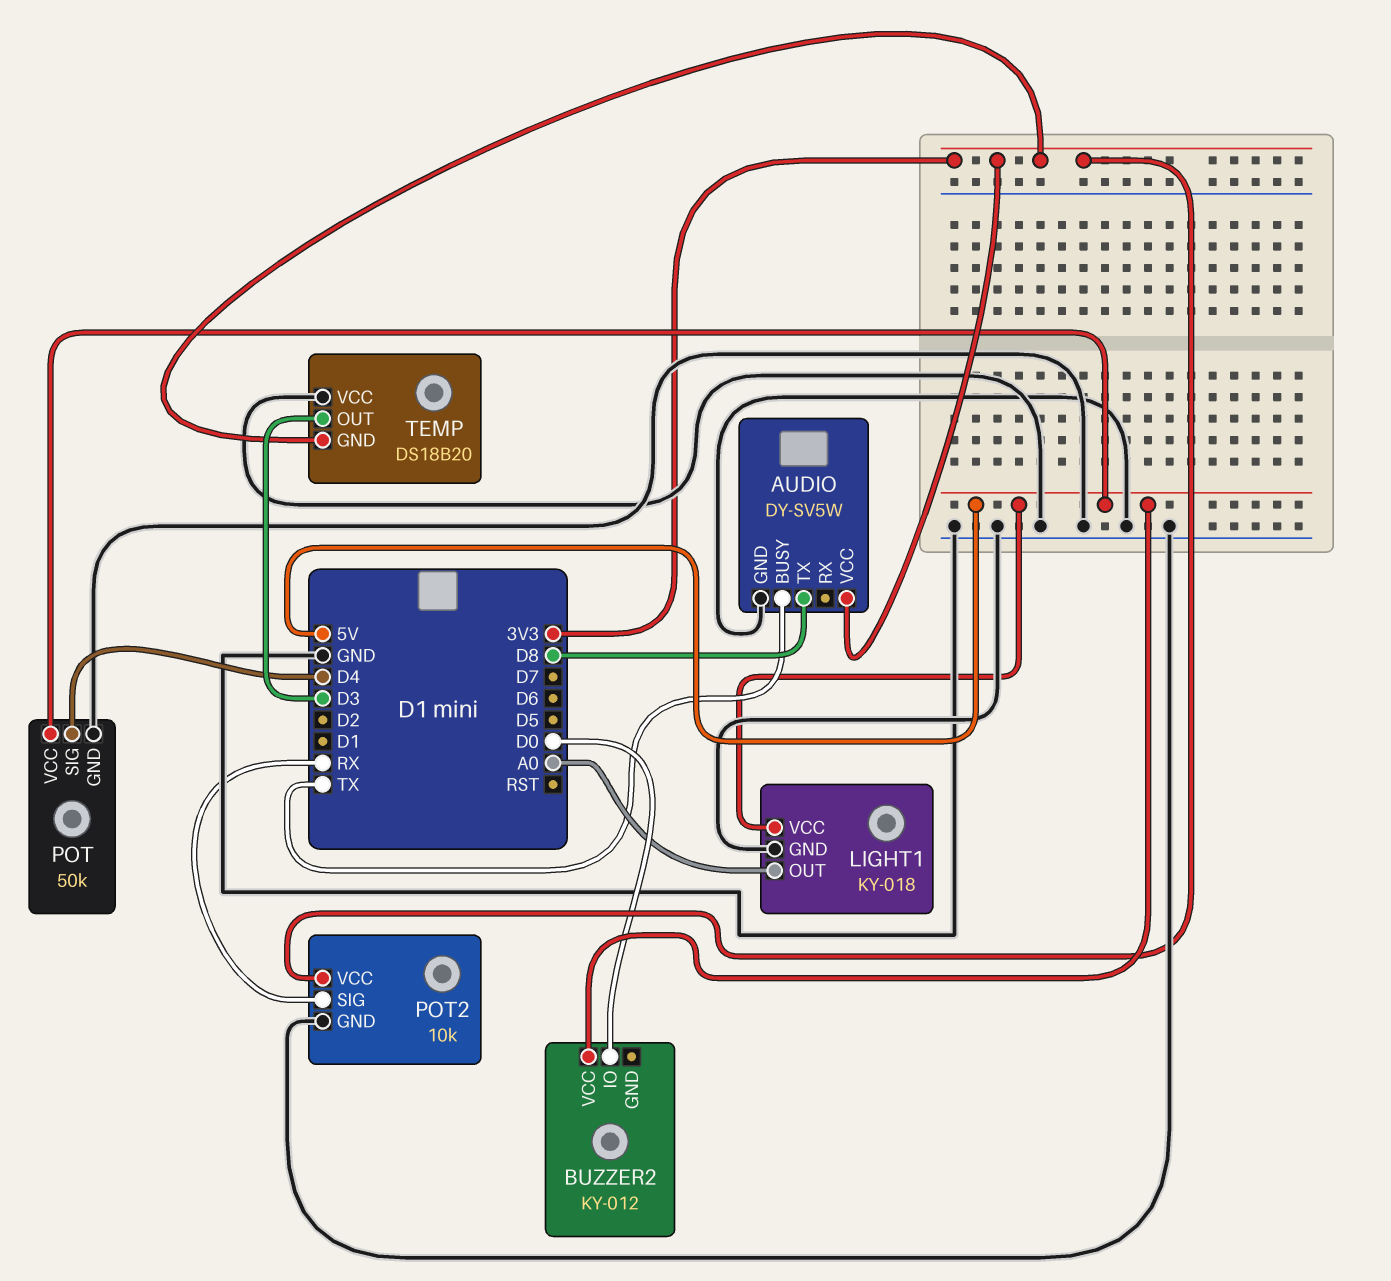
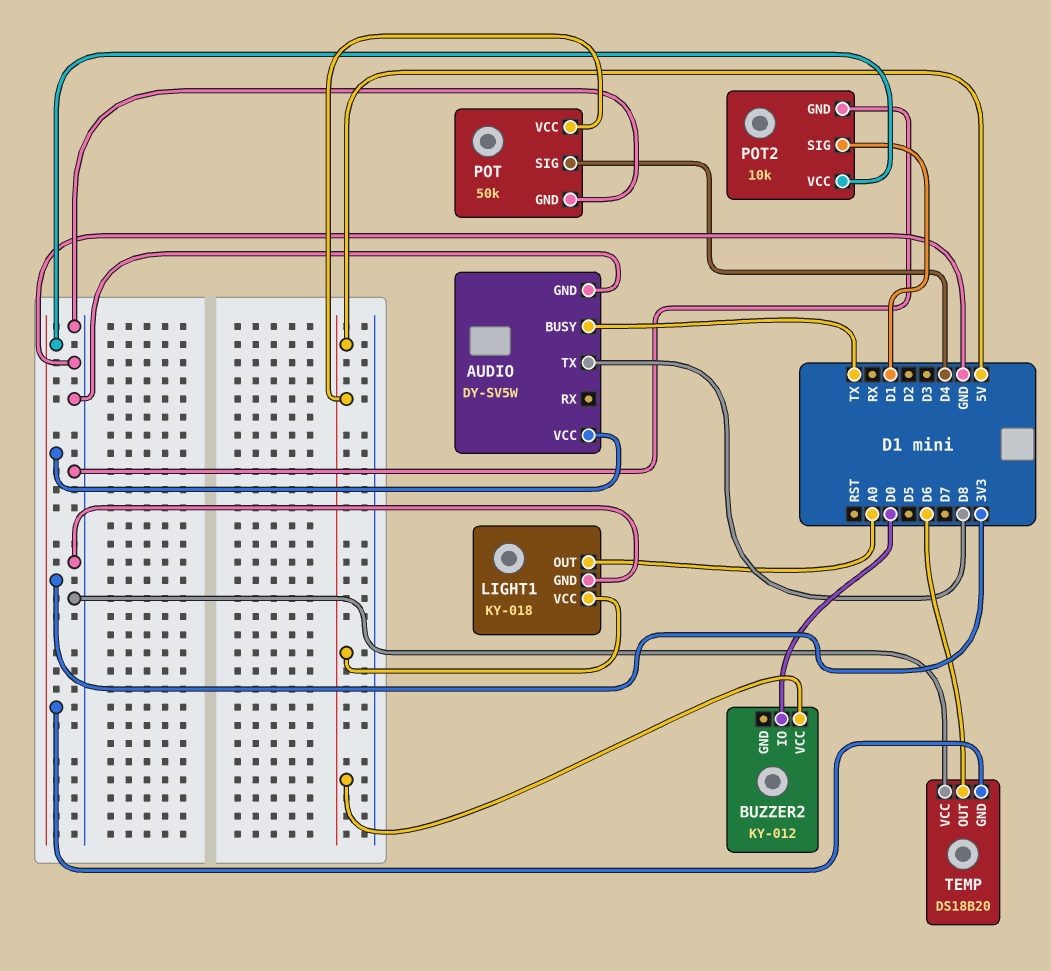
POT2 pin SIG: RX -> D1
TEMP pin OUT: D3 -> D6

